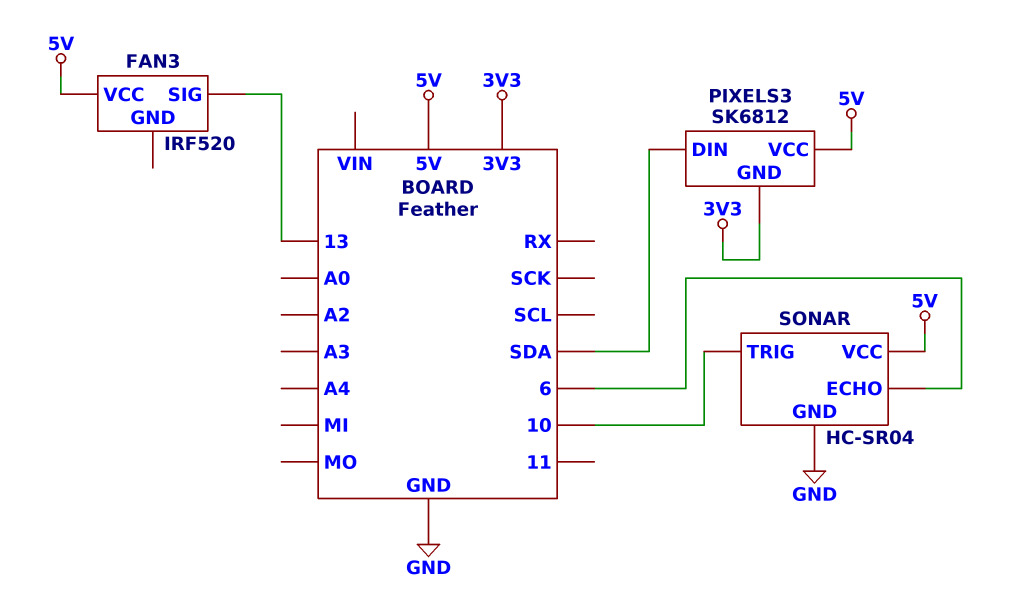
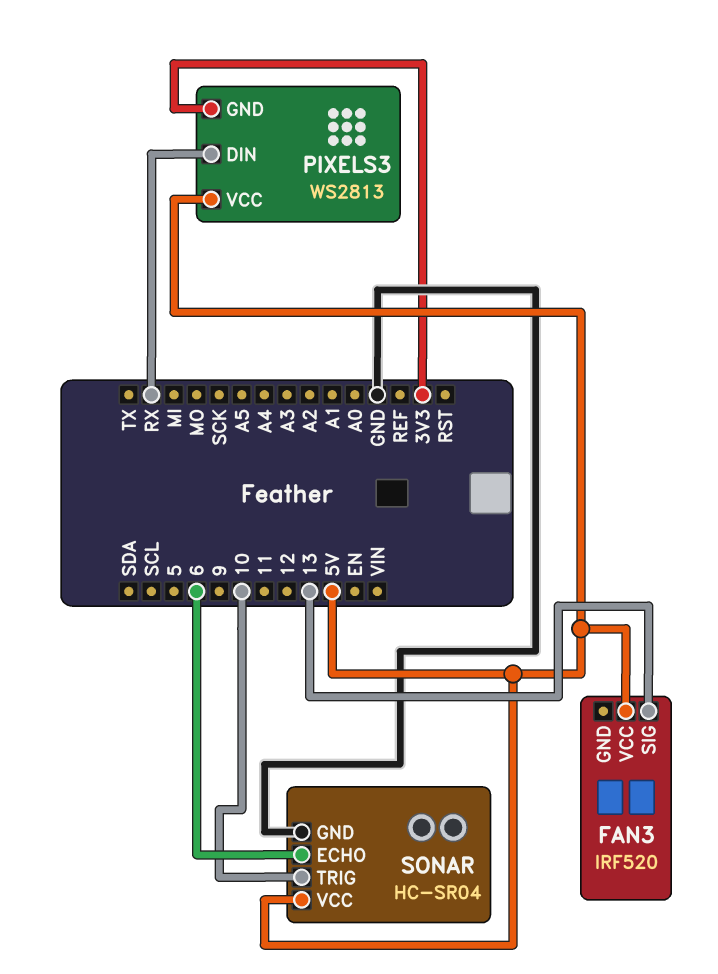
PIXELS3: SK6812 -> WS2813
PIXELS3 pin DIN: SDA -> RX

